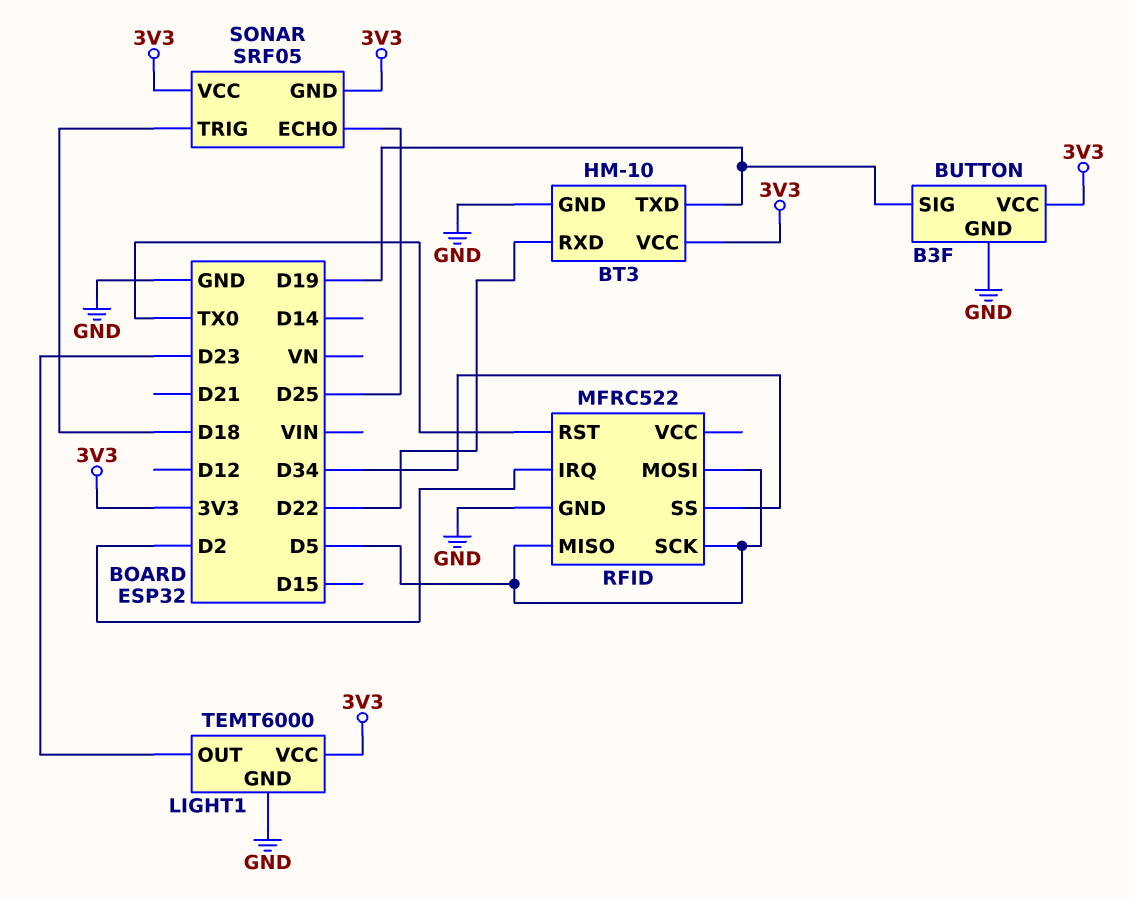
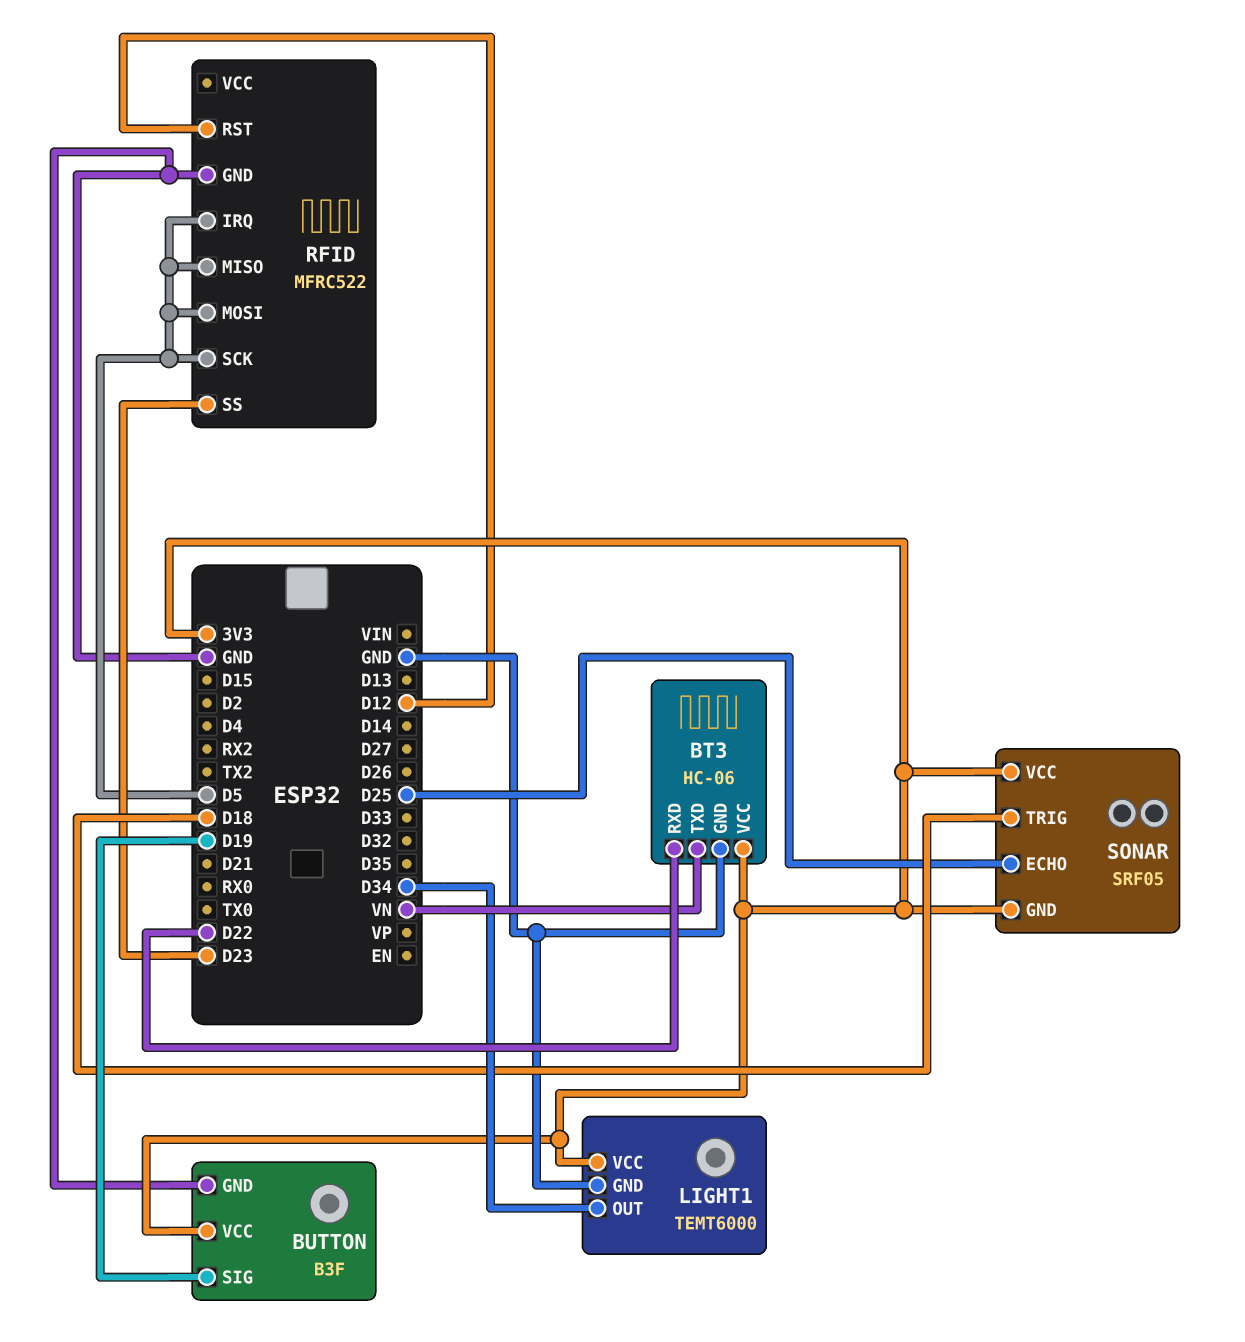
BT3: HM-10 -> HC-06
BT3 pin TXD: D19 -> VN
LIGHT1 pin OUT: D23 -> D34
RFID pin IRQ: D2 -> D5
RFID pin RST: TX0 -> D12
RFID pin SS: D34 -> D23

